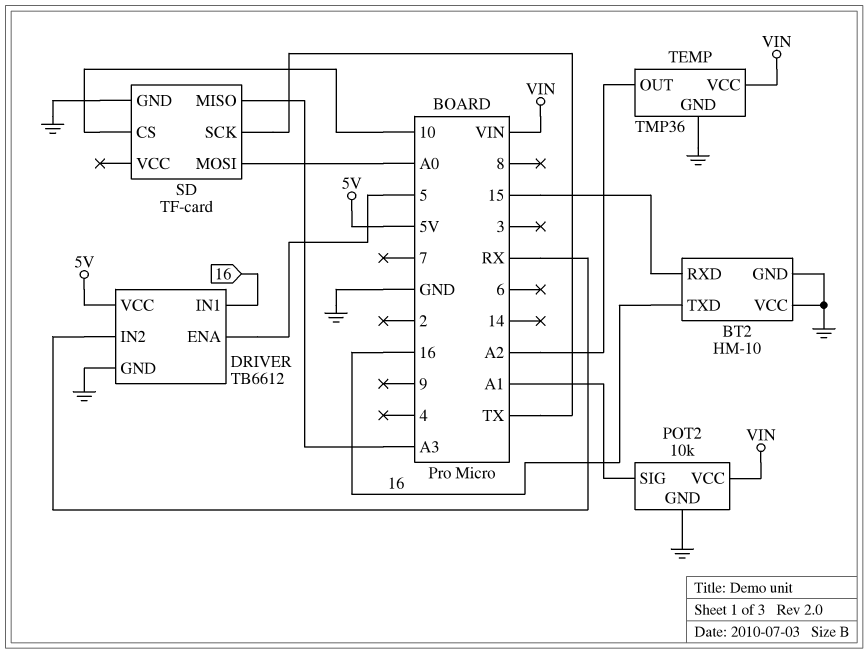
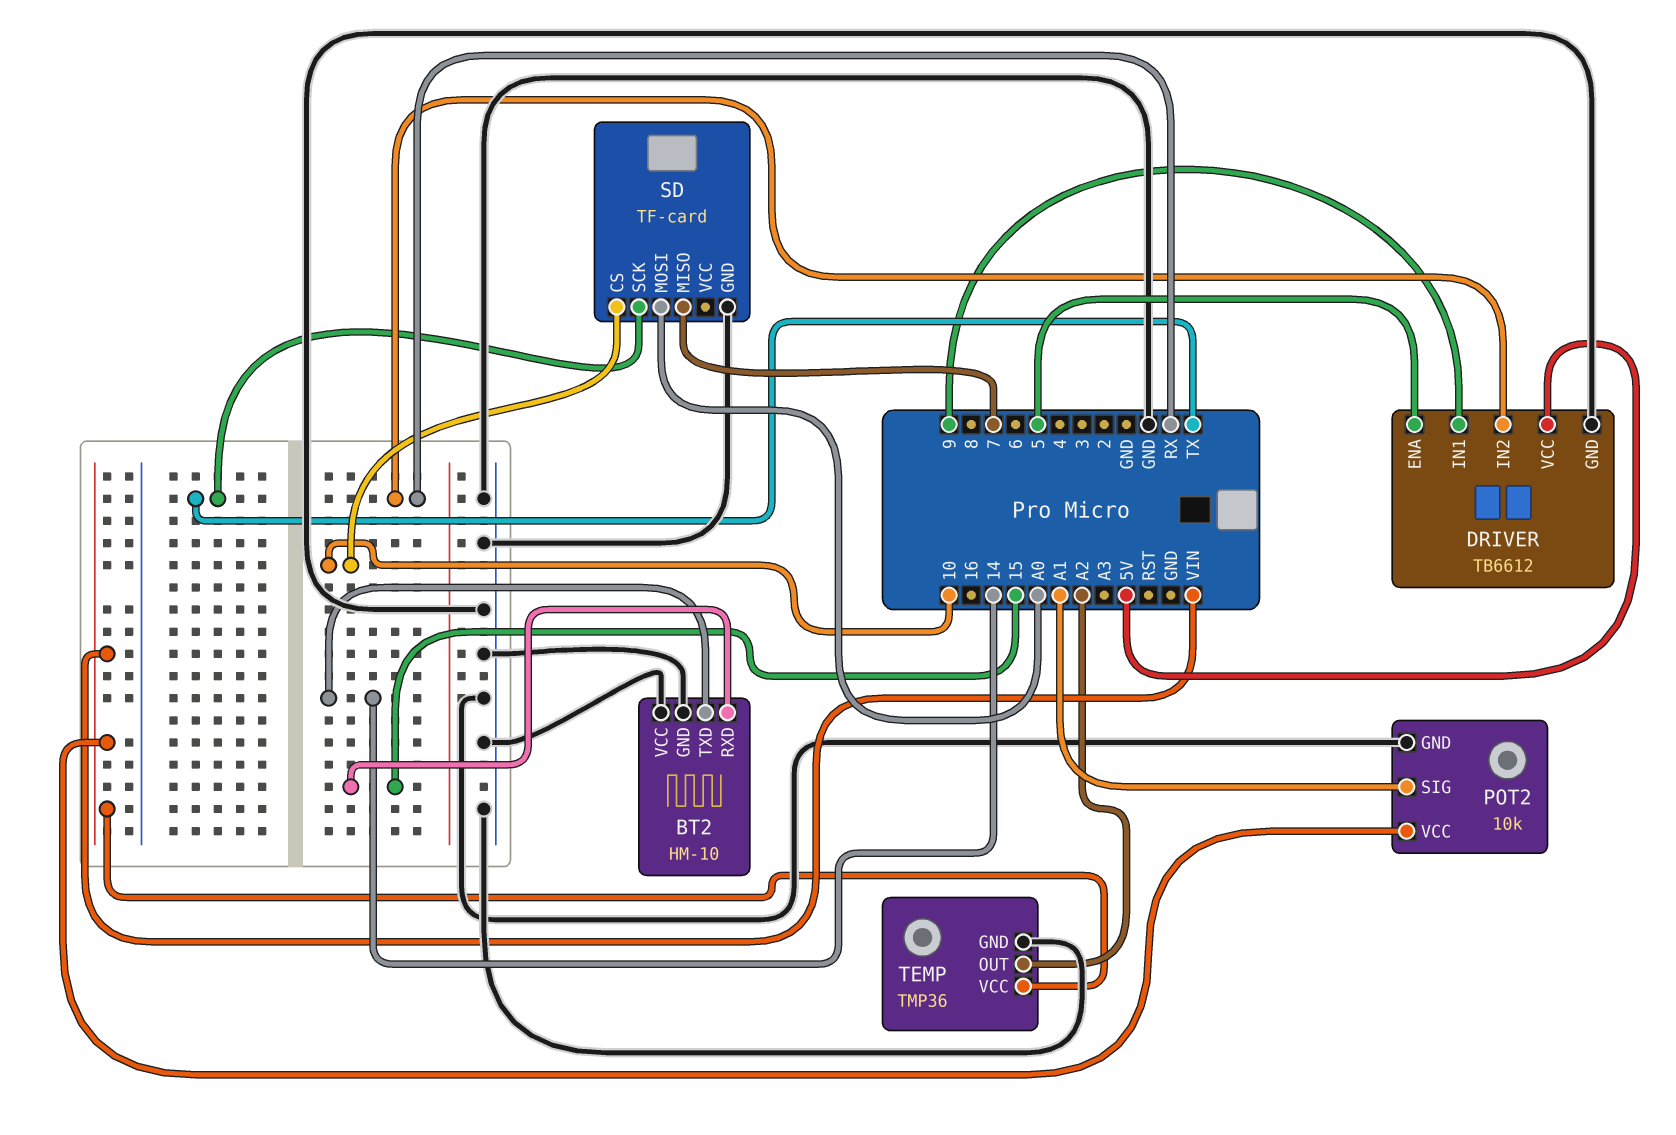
BT2 pin TXD: 16 -> 14
DRIVER pin IN1: 16 -> 9
SD pin MISO: A3 -> 7

